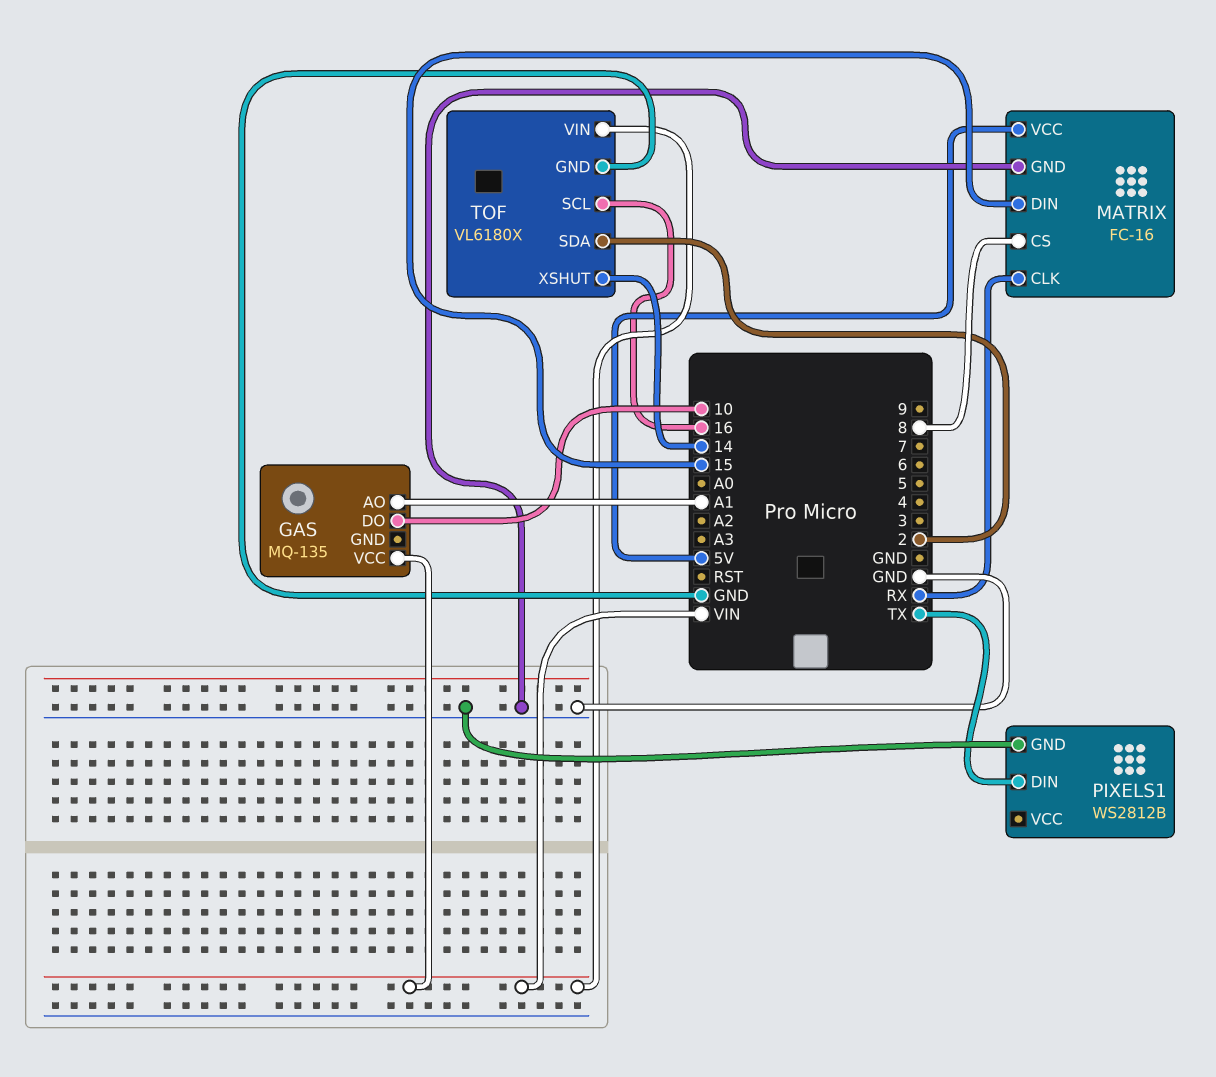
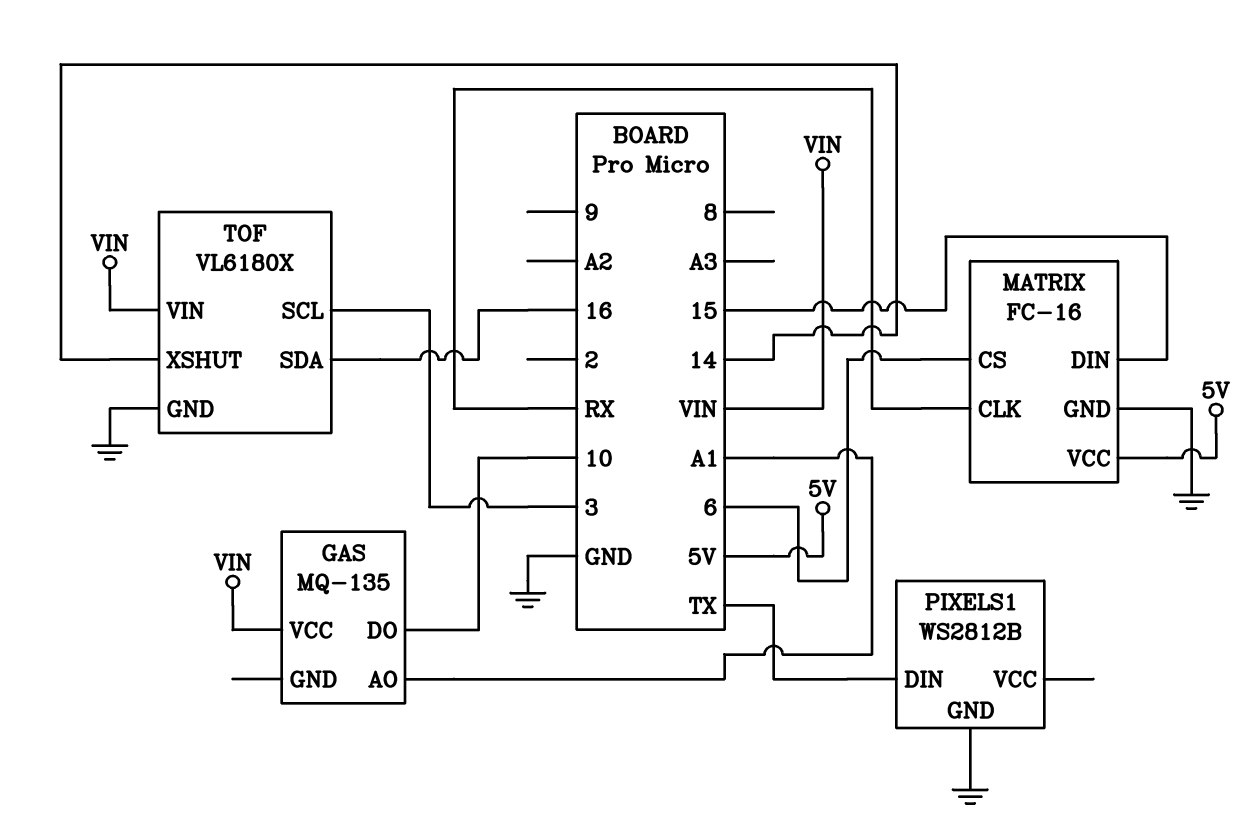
MATRIX pin CS: 8 -> 6
TOF pin SCL: 16 -> 3
TOF pin SDA: 2 -> 16

